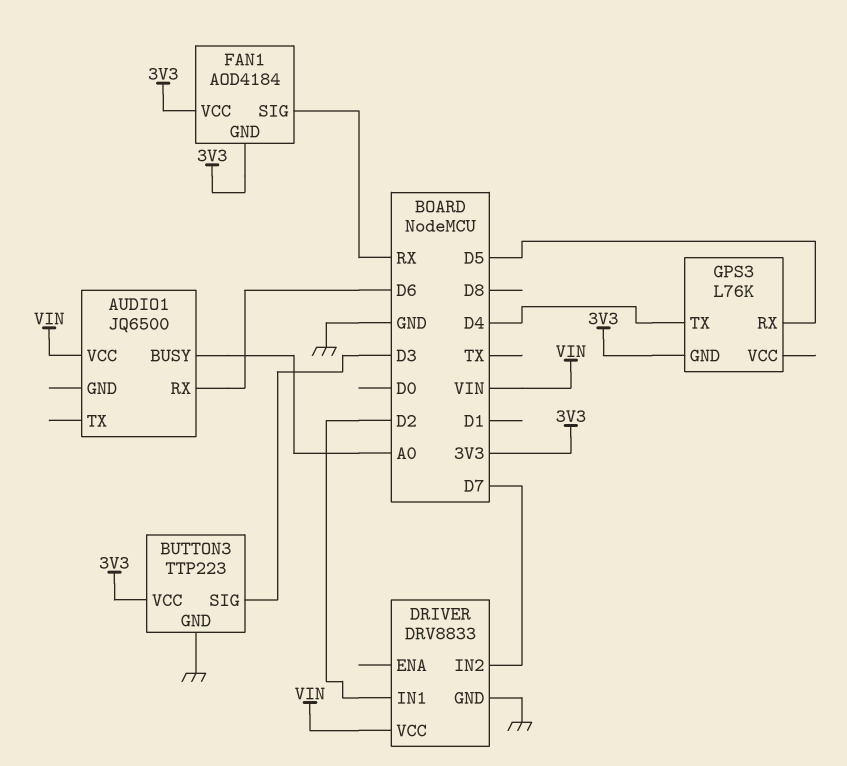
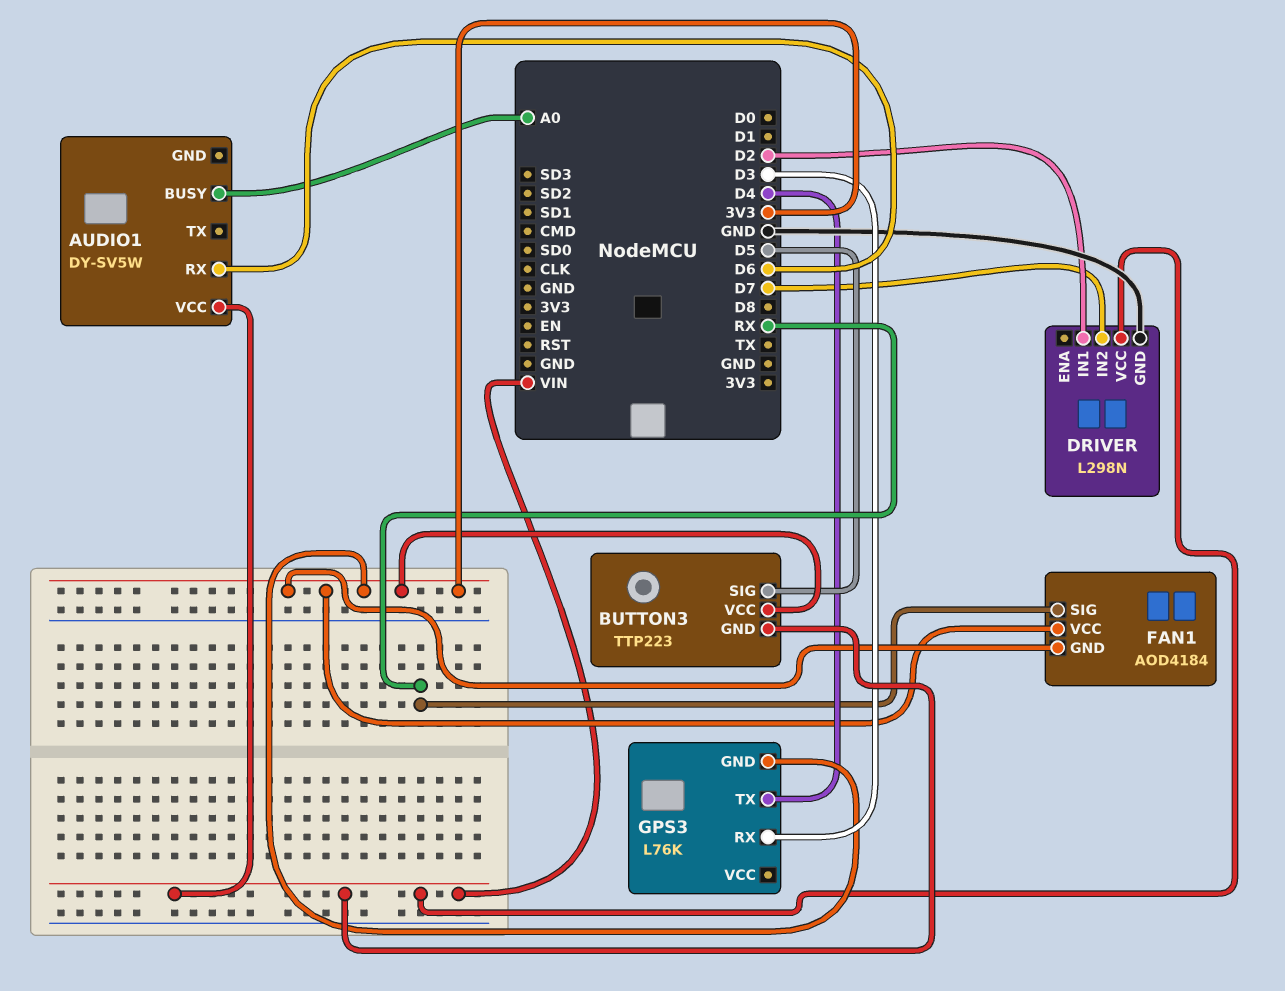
AUDIO1: JQ6500 -> DY-SV5W
BUTTON3 pin GND: GND -> VIN
BUTTON3 pin SIG: D3 -> D5
DRIVER: DRV8833 -> L298N
GPS3 pin RX: D5 -> D3

